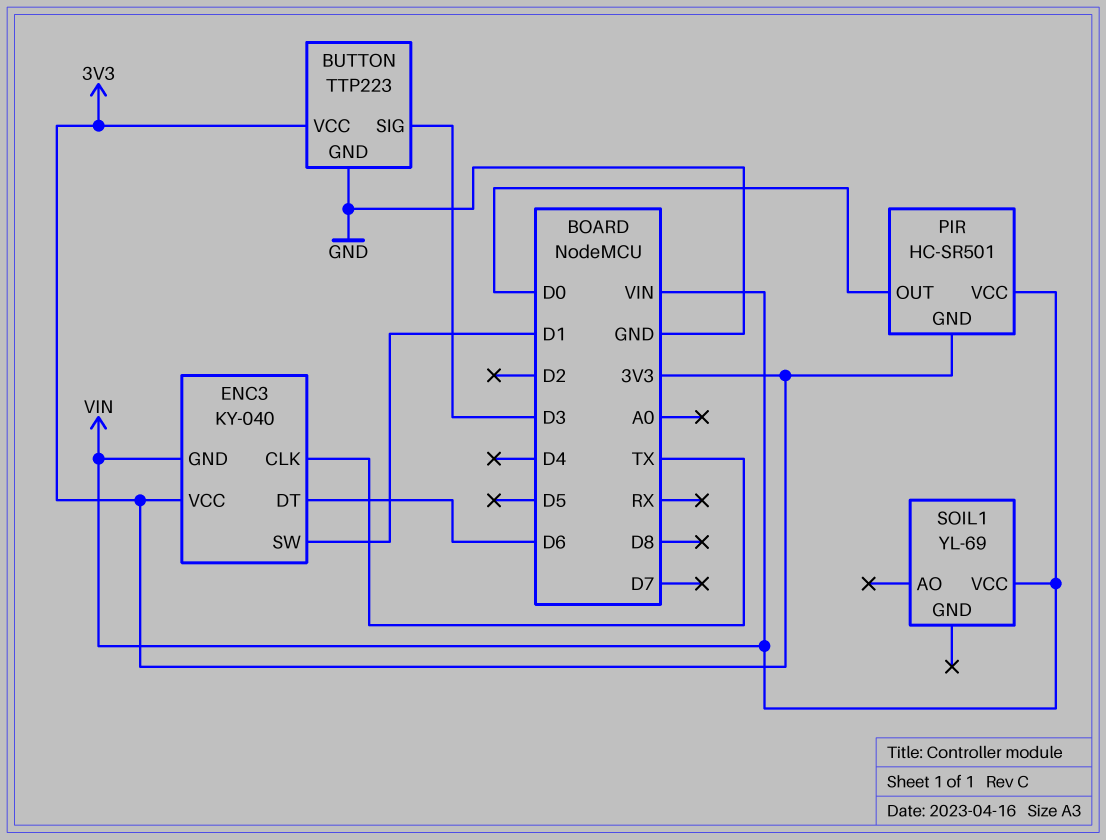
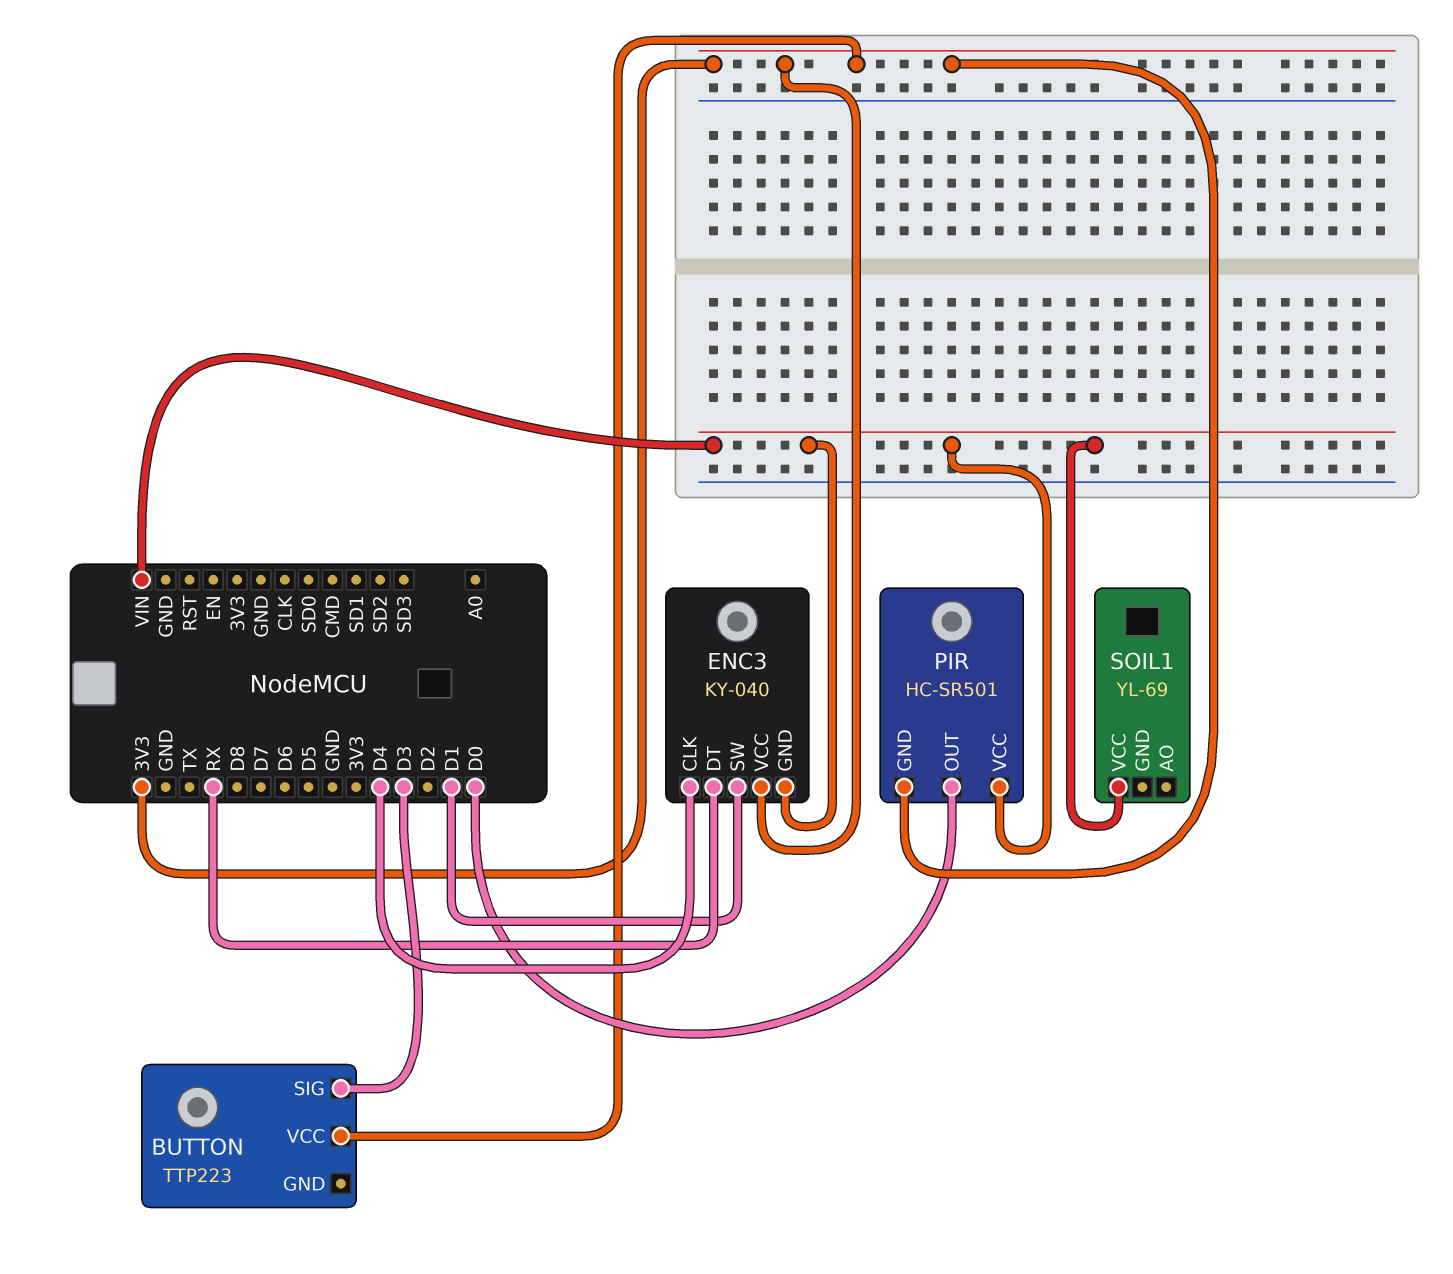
BUTTON pin GND: GND -> none
ENC3 pin CLK: TX -> D4
ENC3 pin DT: D6 -> RX

